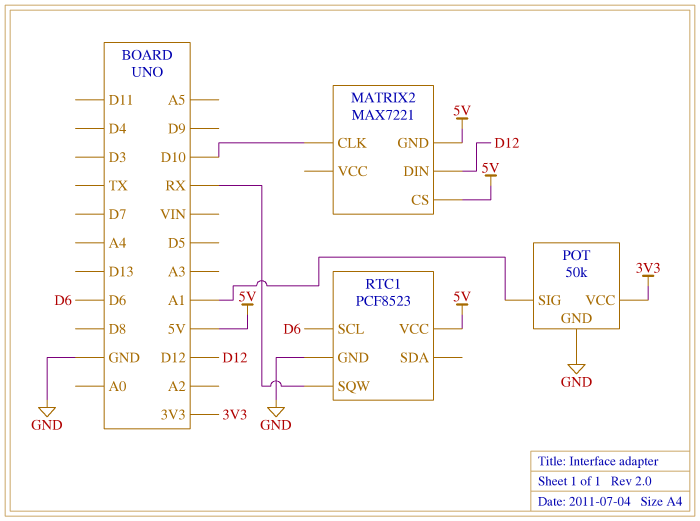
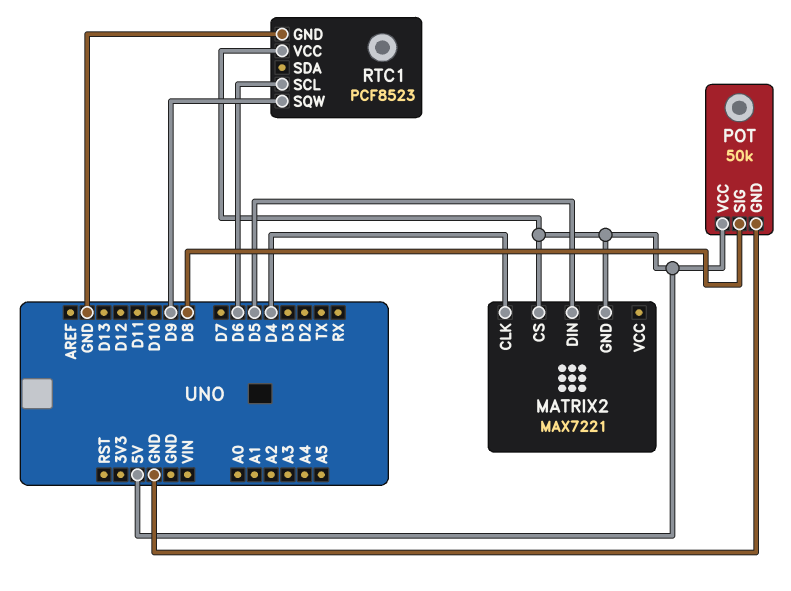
MATRIX2 pin CLK: D10 -> D4
MATRIX2 pin DIN: D12 -> D5
POT pin SIG: A1 -> D8
POT pin VCC: 3V3 -> 5V
RTC1 pin SQW: RX -> D9

